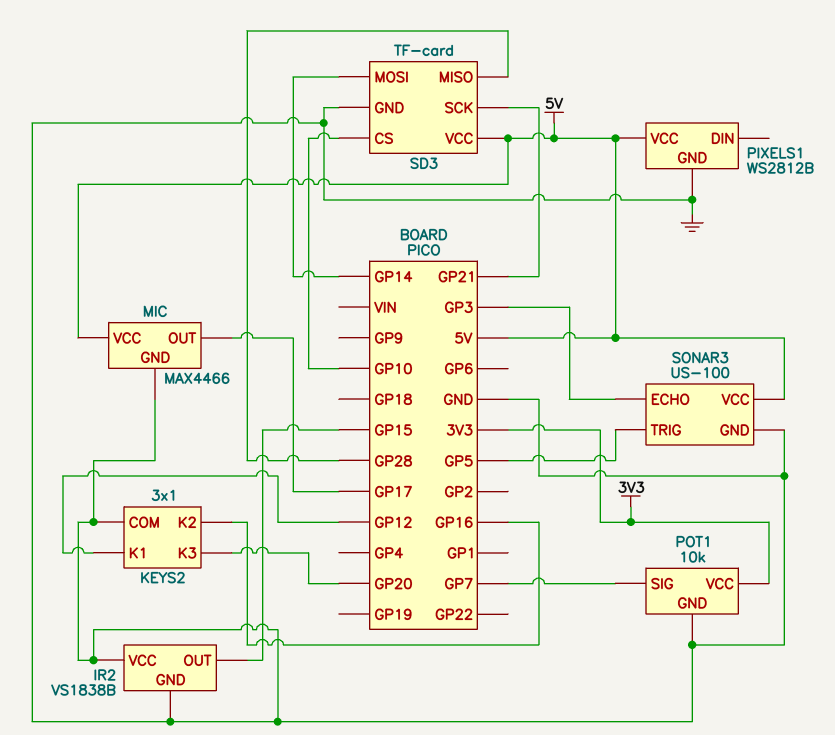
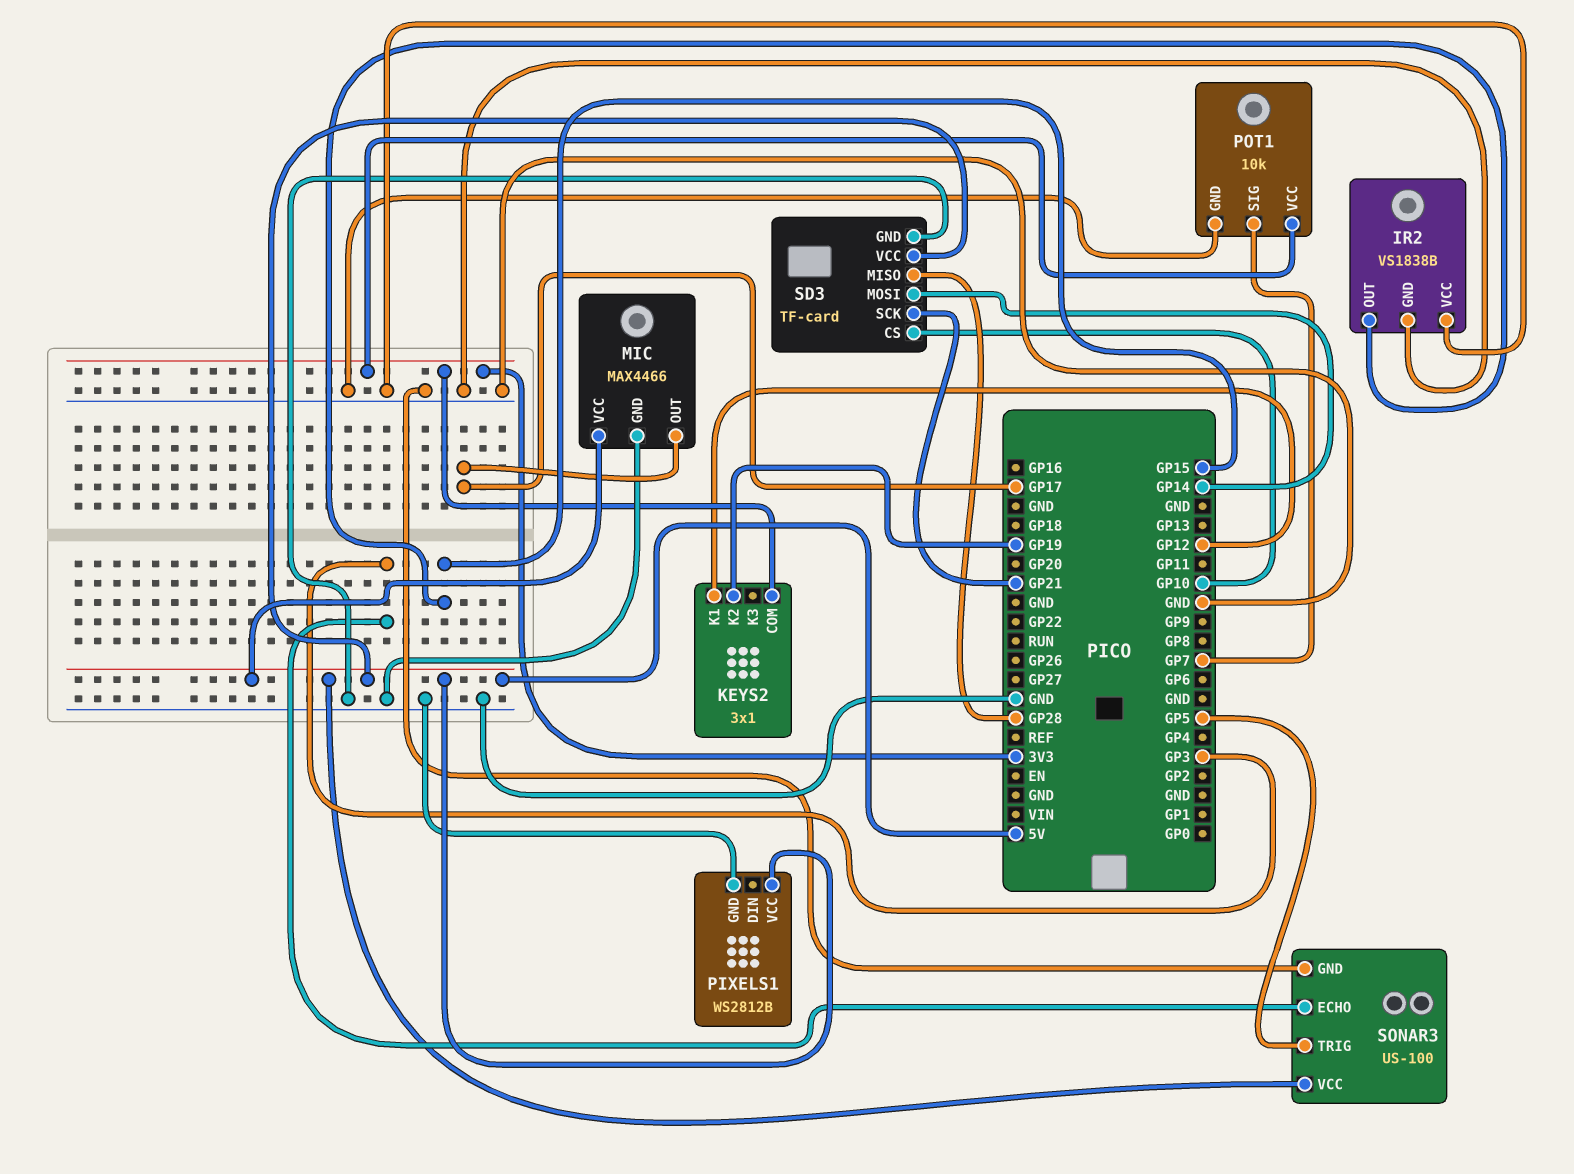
KEYS2 pin COM: GND -> 3V3
KEYS2 pin K2: GP16 -> GP19
KEYS2 pin K3: GP20 -> none

